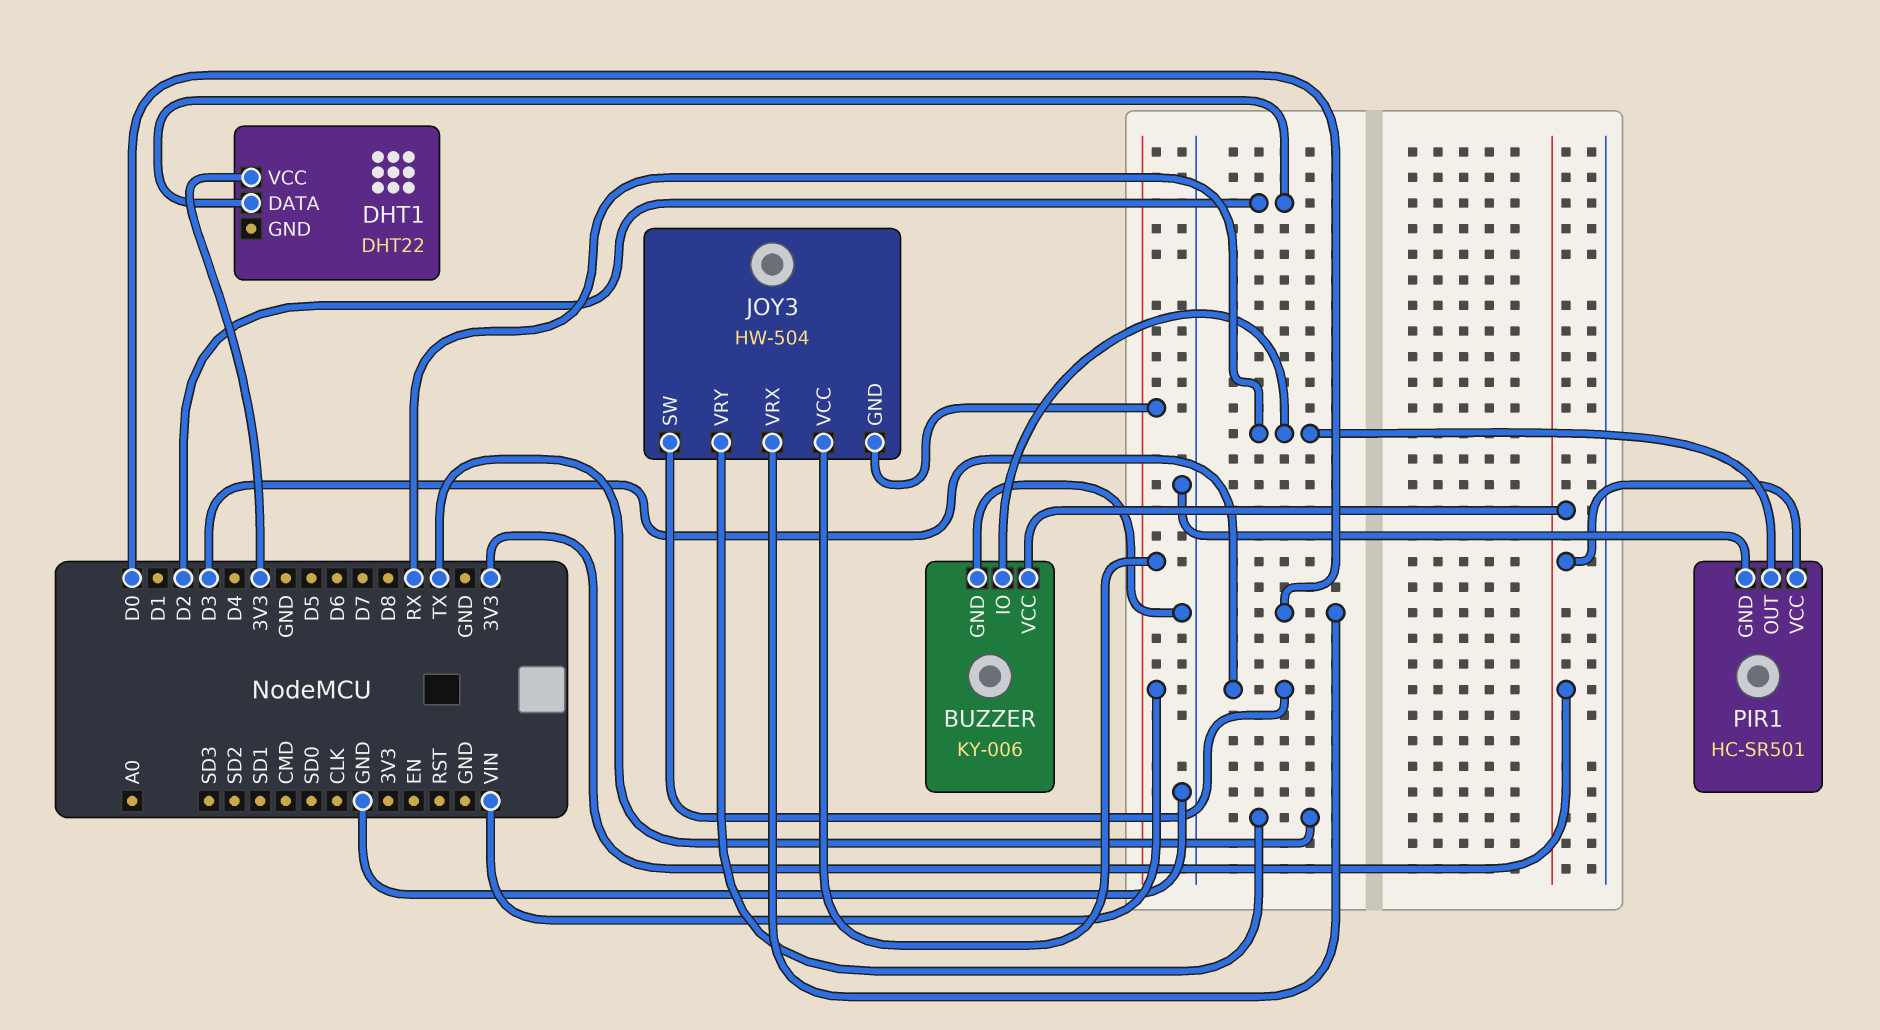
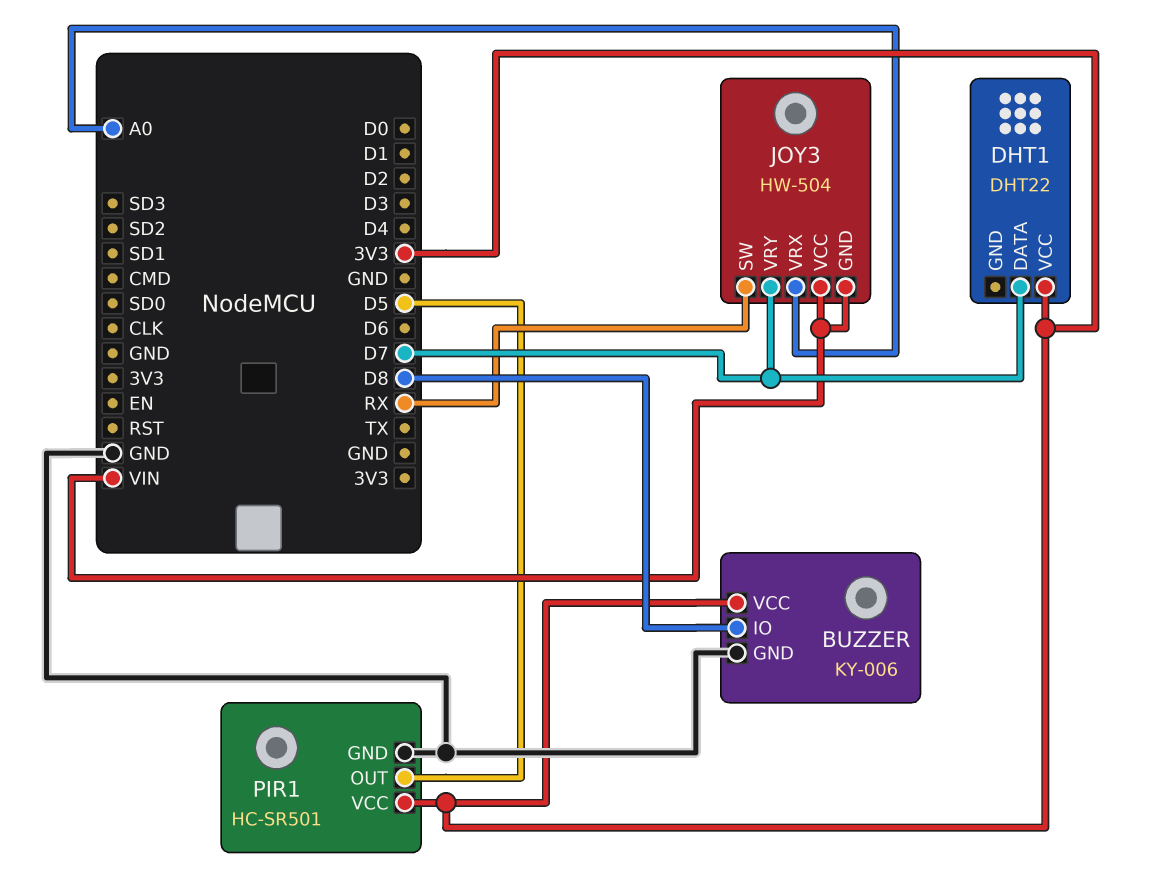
BUZZER pin IO: RX -> D8
DHT1 pin DATA: D2 -> D7
JOY3 pin SW: D3 -> RX
JOY3 pin VRX: D0 -> A0
JOY3 pin VRY: TX -> D7
PIR1 pin OUT: RX -> D5

